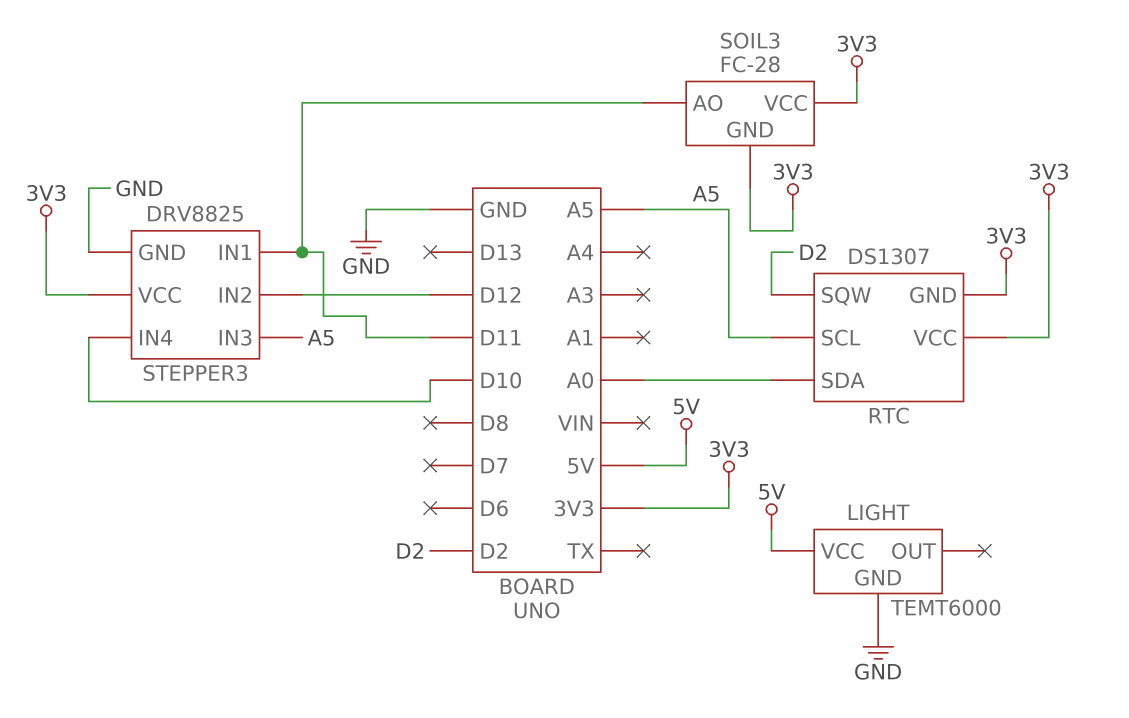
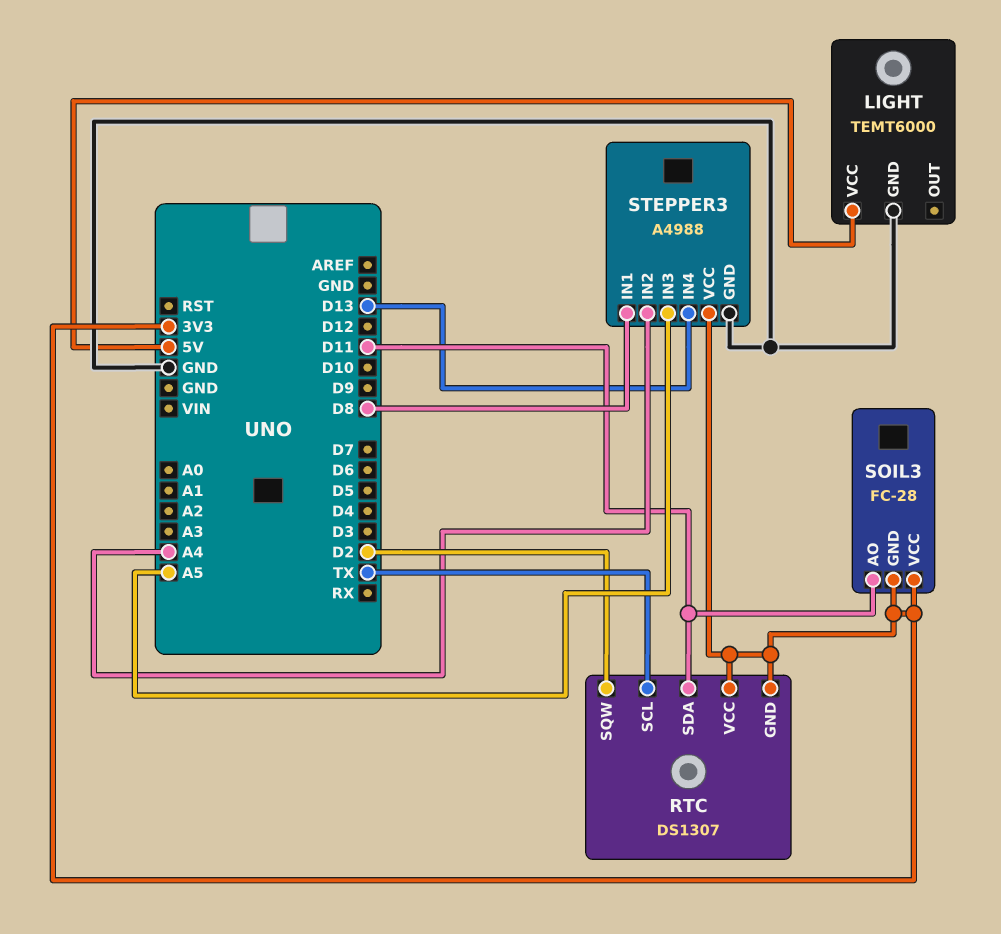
RTC pin SCL: A5 -> TX
RTC pin SDA: A0 -> D11
STEPPER3: DRV8825 -> A4988
STEPPER3 pin IN1: D11 -> D8
STEPPER3 pin IN2: D12 -> A4
STEPPER3 pin IN4: D10 -> D13

